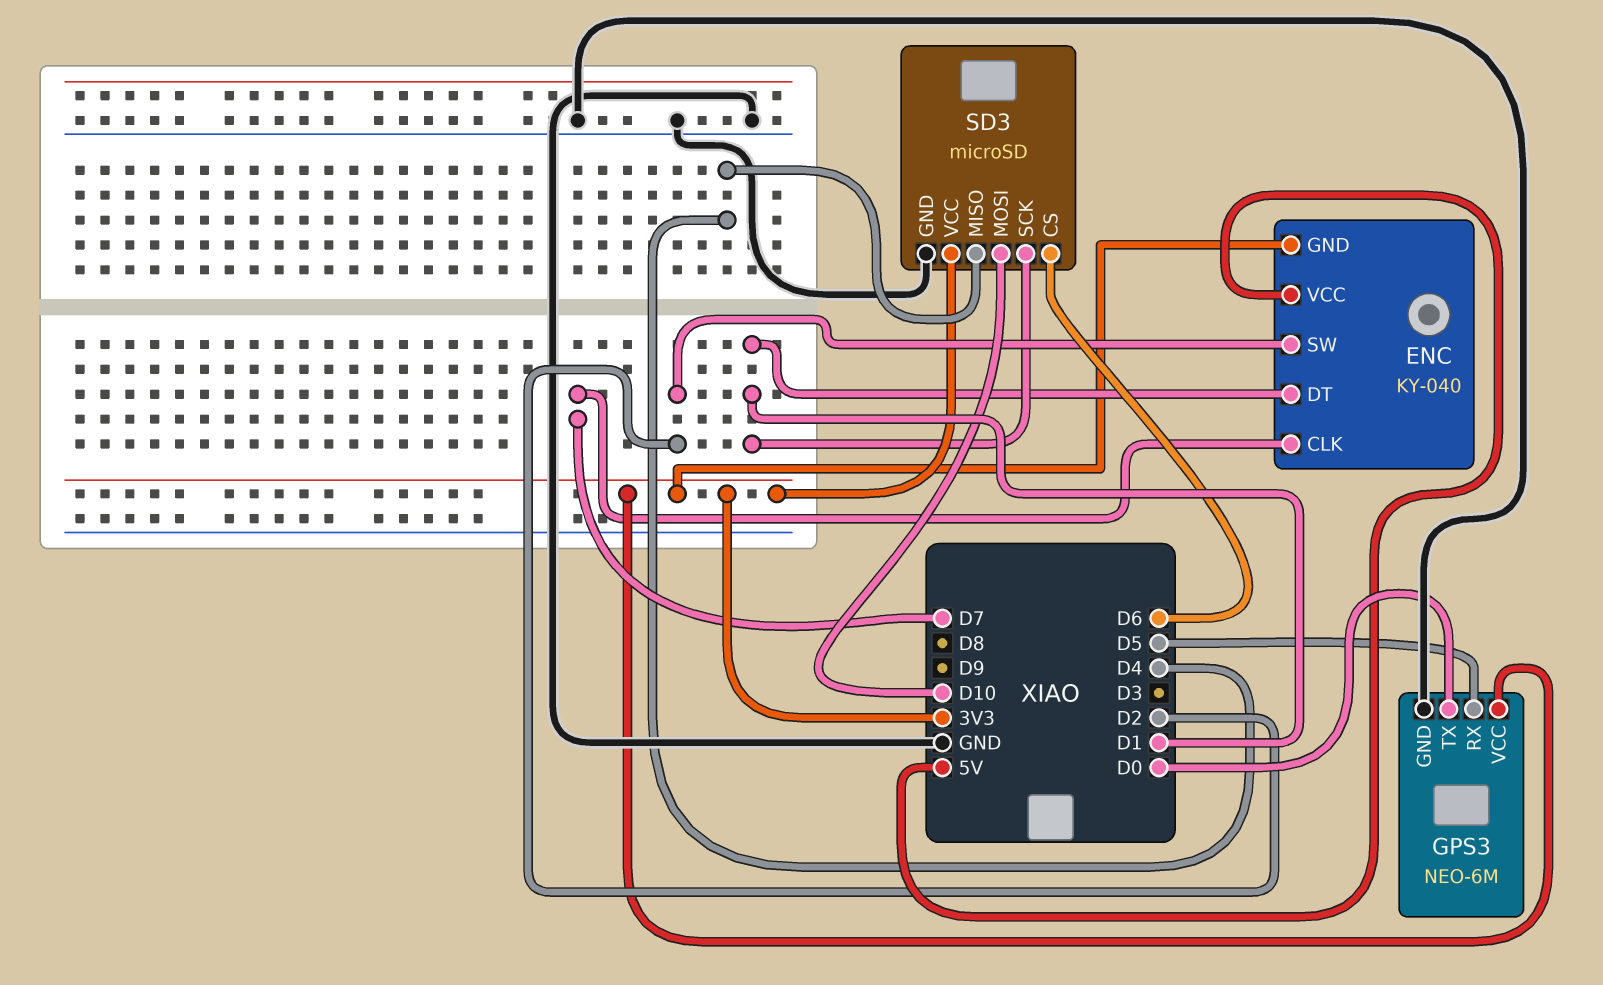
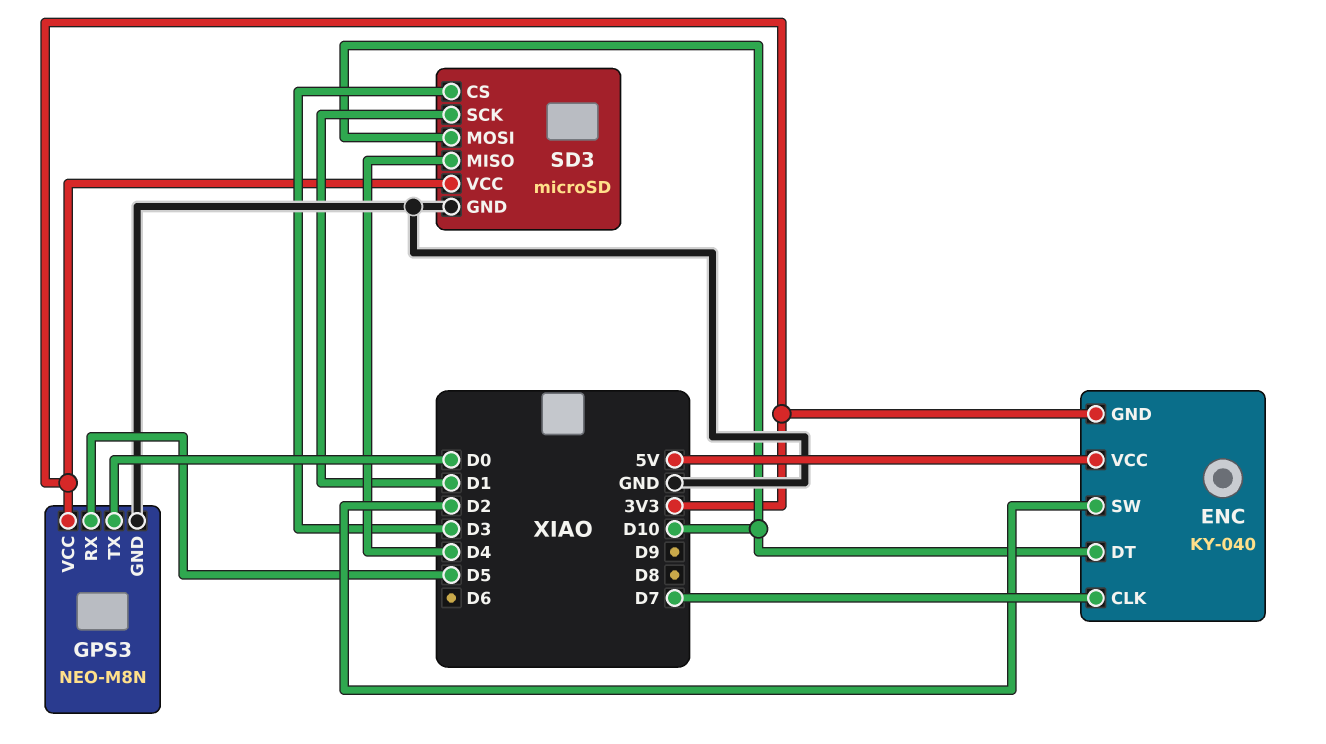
ENC pin DT: D1 -> D10
GPS3: NEO-6M -> NEO-M8N
SD3 pin CS: D6 -> D3

